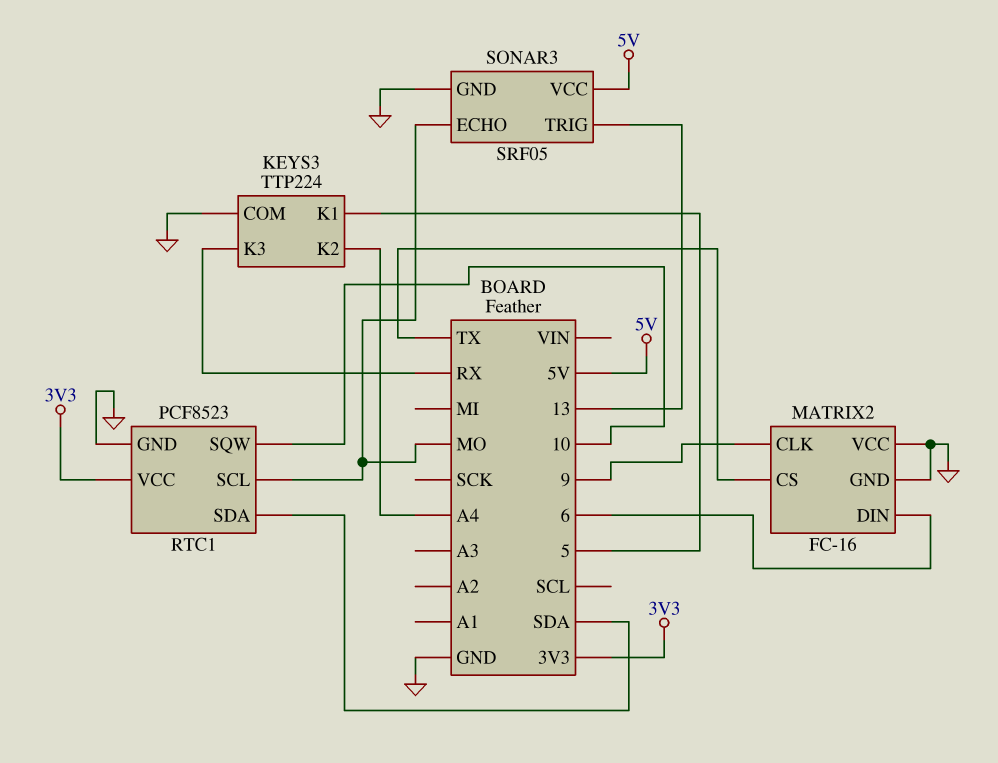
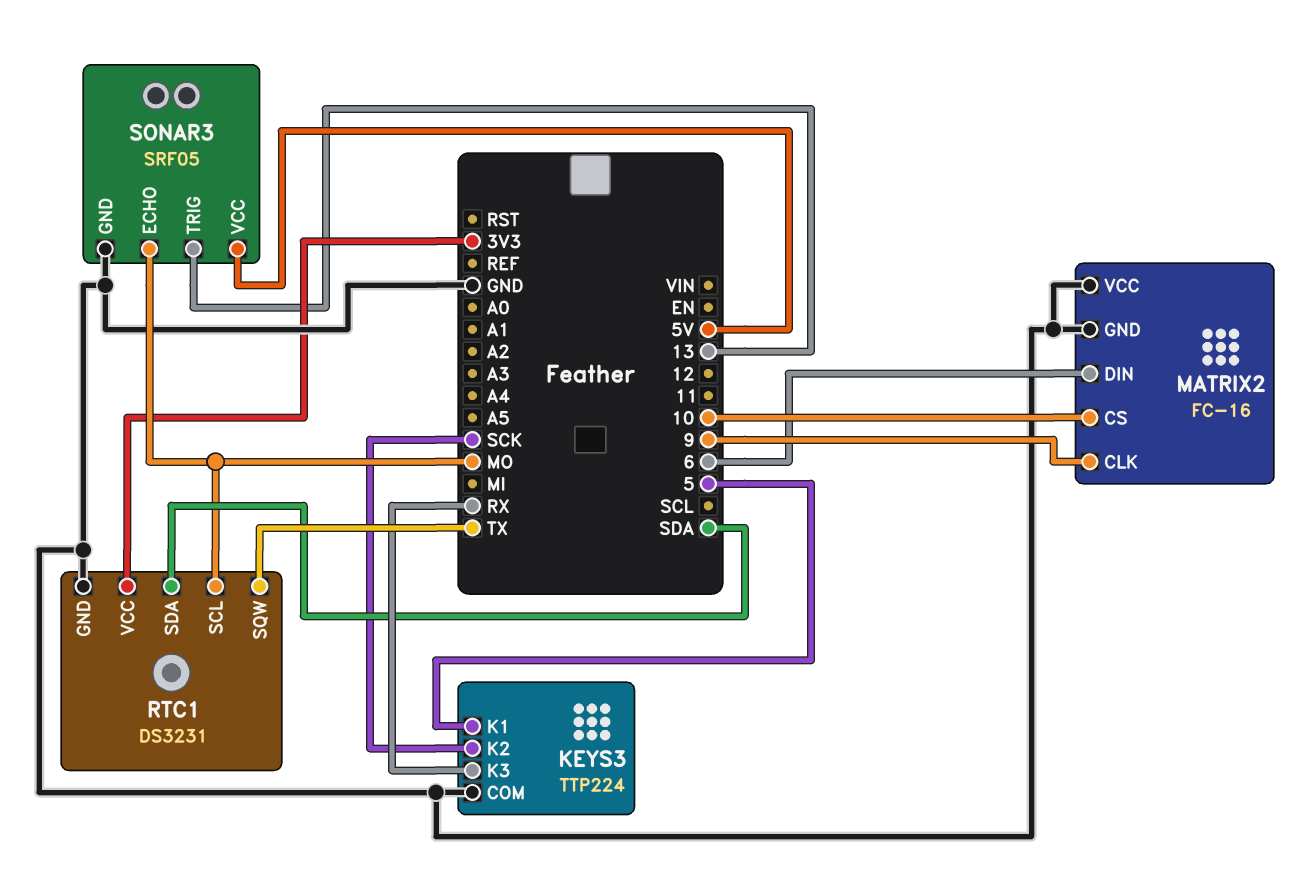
KEYS3 pin K2: A4 -> SCK
MATRIX2 pin CS: TX -> 10
RTC1: PCF8523 -> DS3231
RTC1 pin SQW: 10 -> TX

